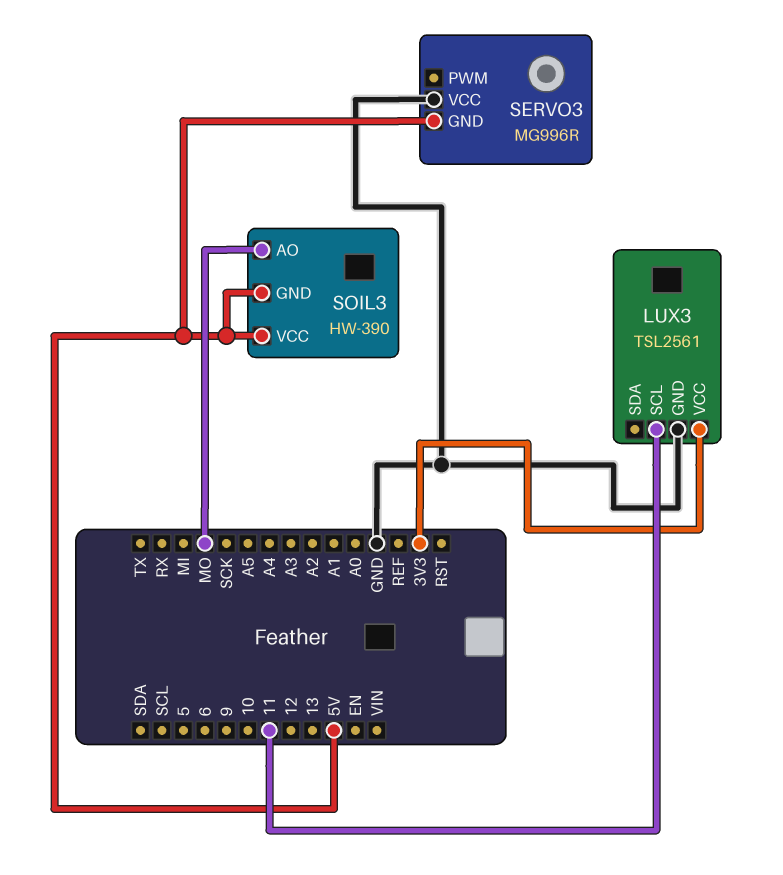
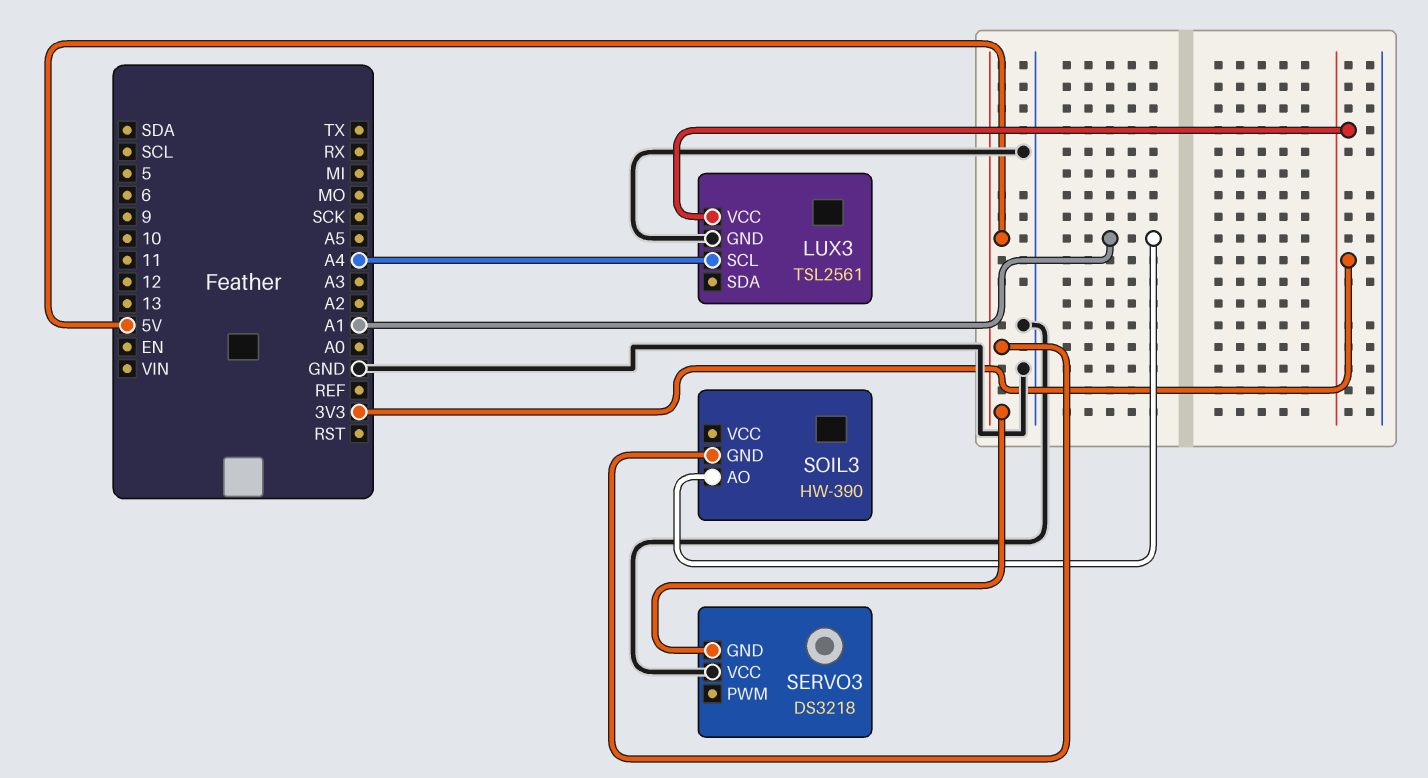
LUX3 pin SCL: 11 -> A4
SERVO3: MG996R -> DS3218
SOIL3 pin AO: MO -> A1
SOIL3 pin VCC: 5V -> none

